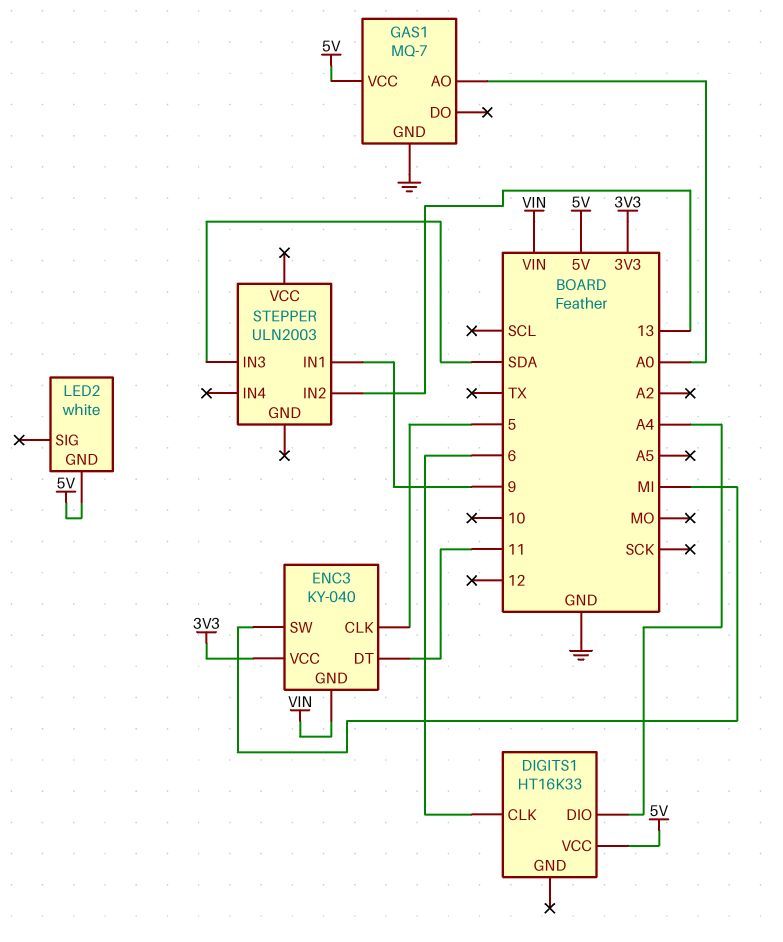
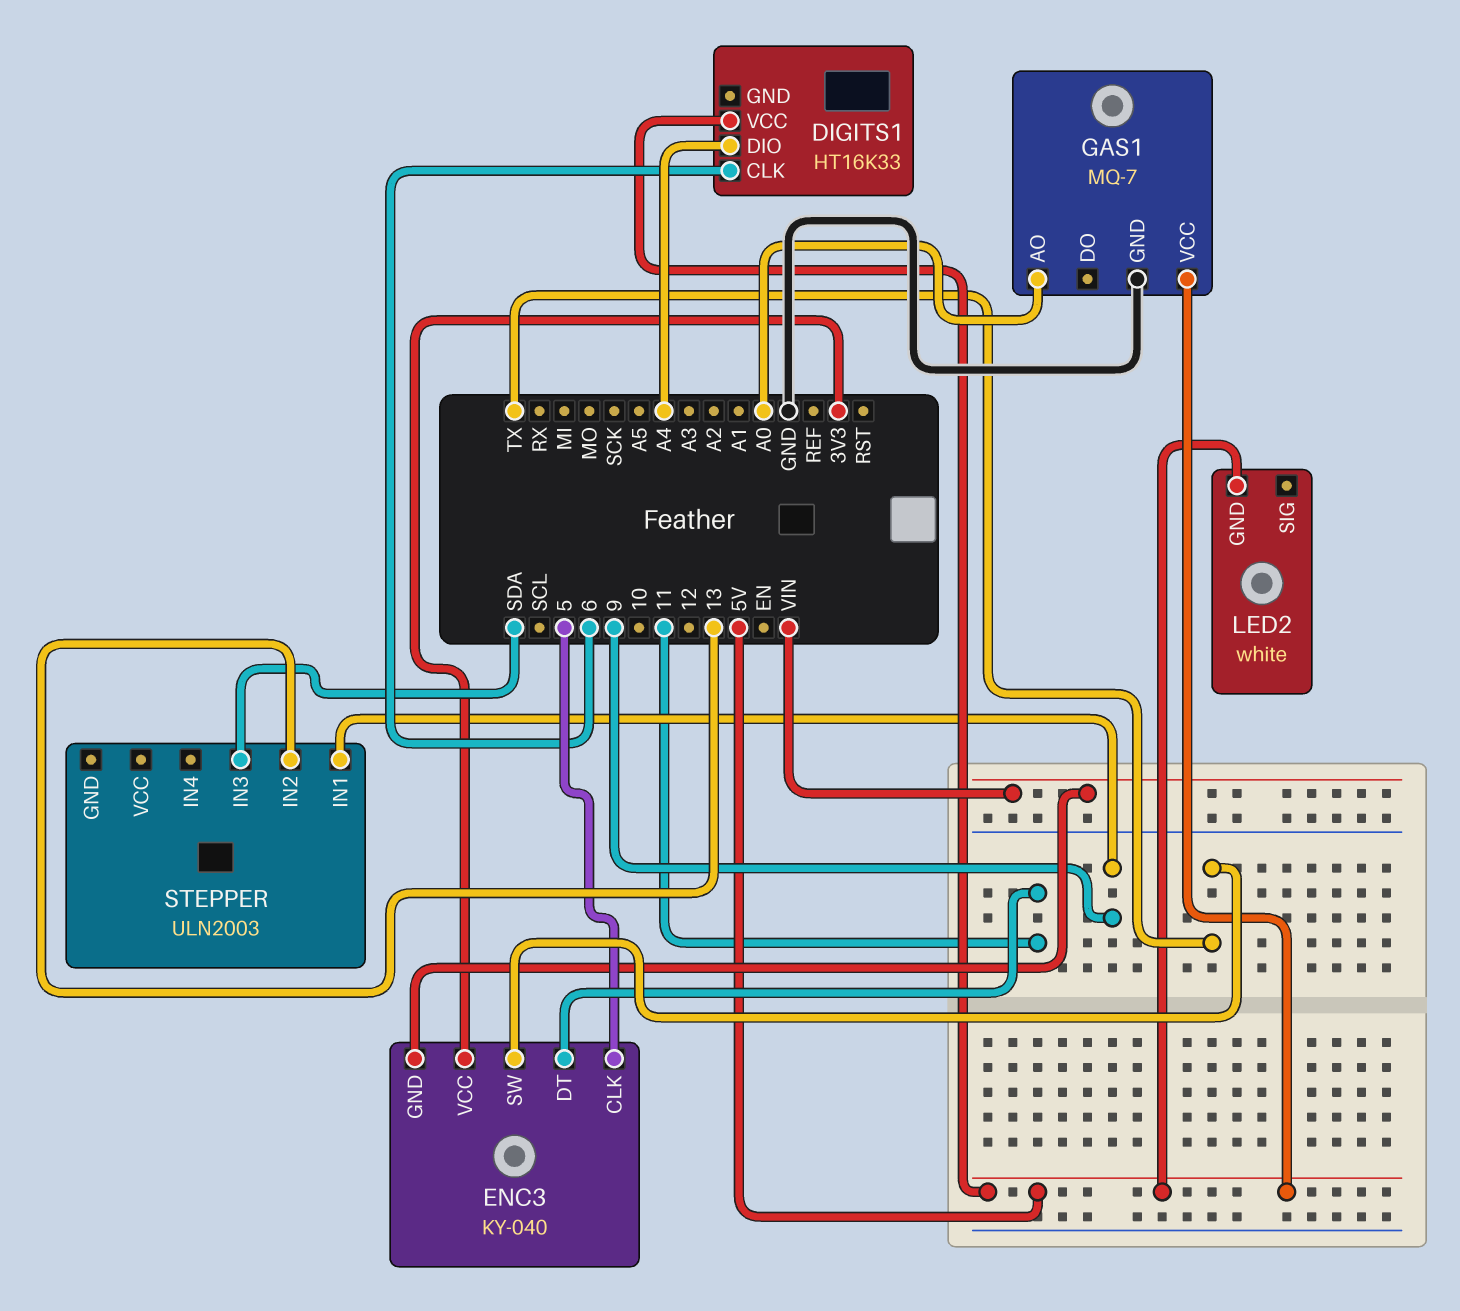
ENC3 pin SW: MI -> TX

